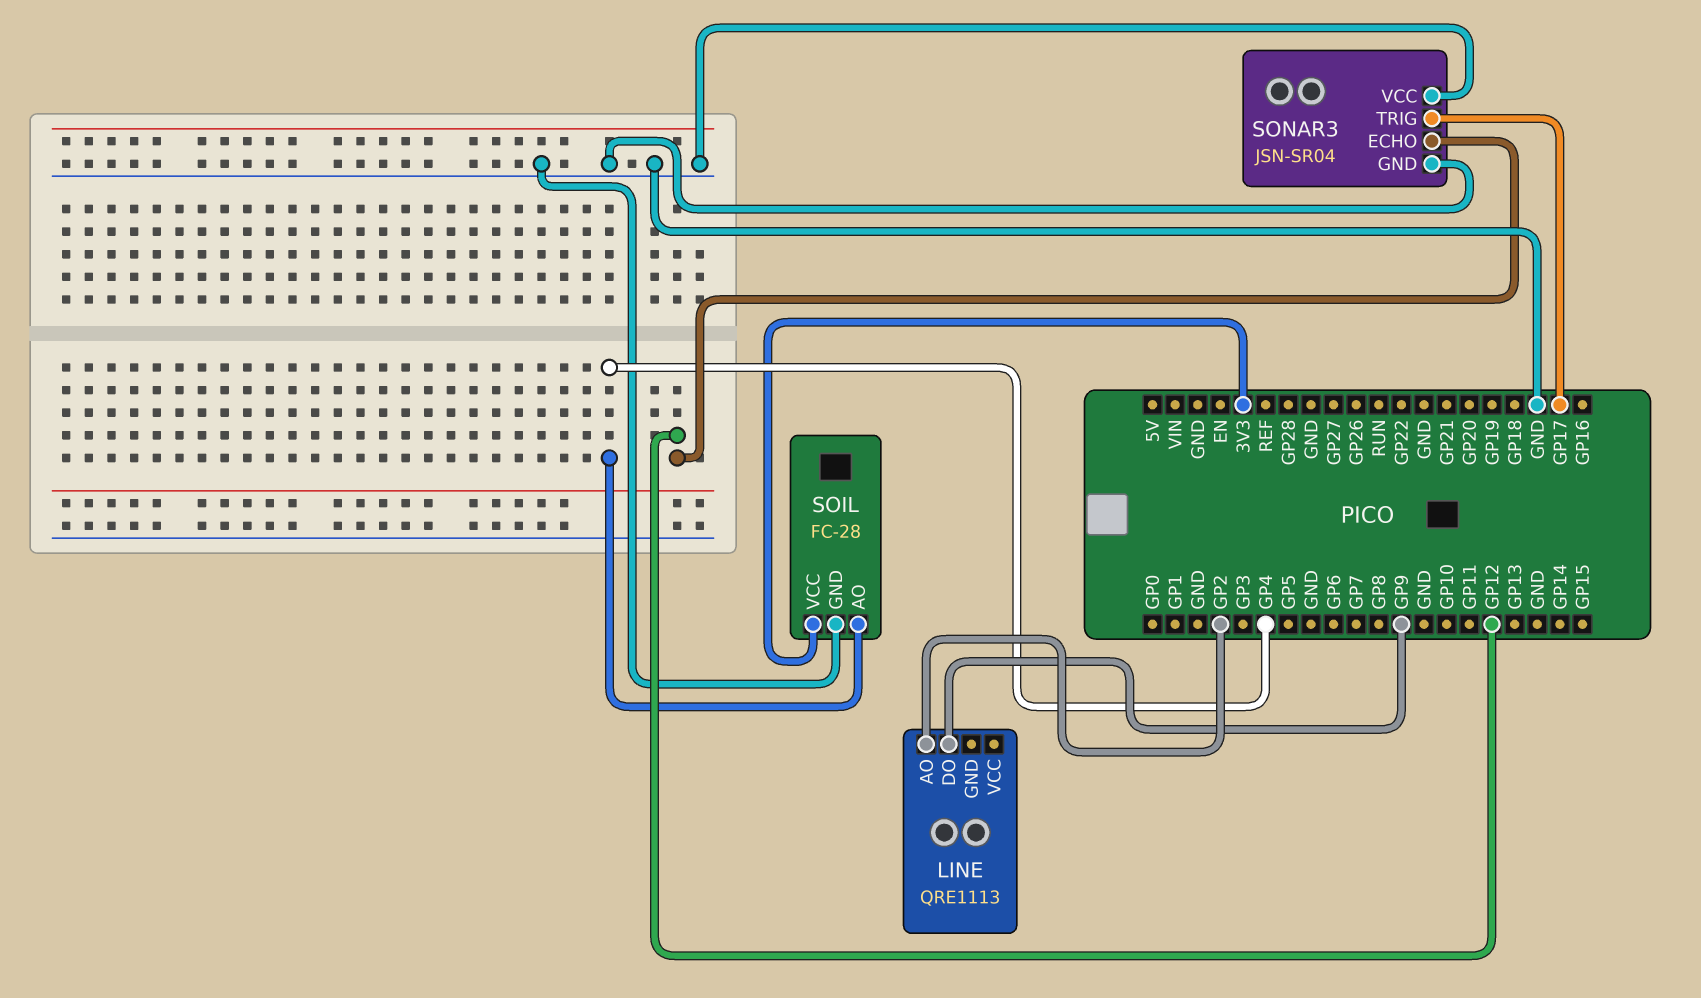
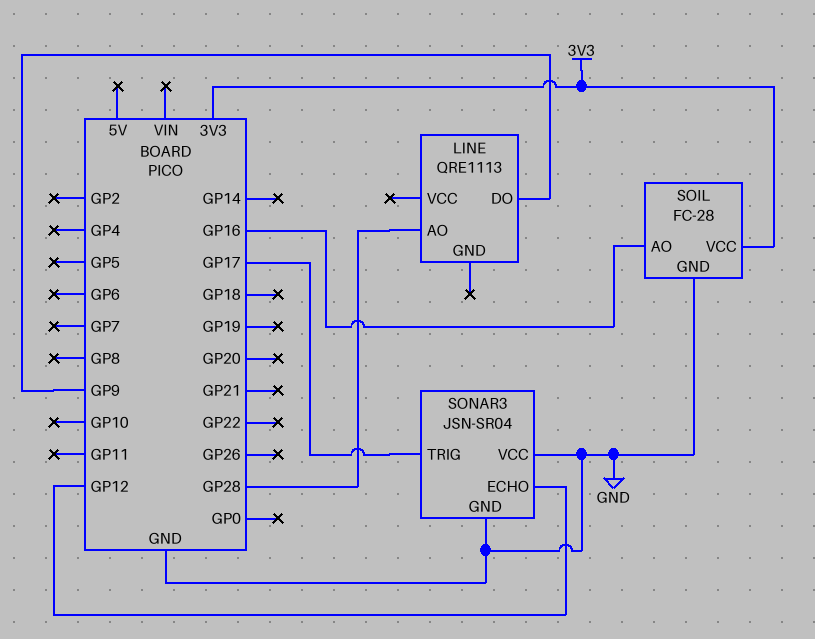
LINE pin AO: GP2 -> GP28
SOIL pin AO: GP4 -> GP16

